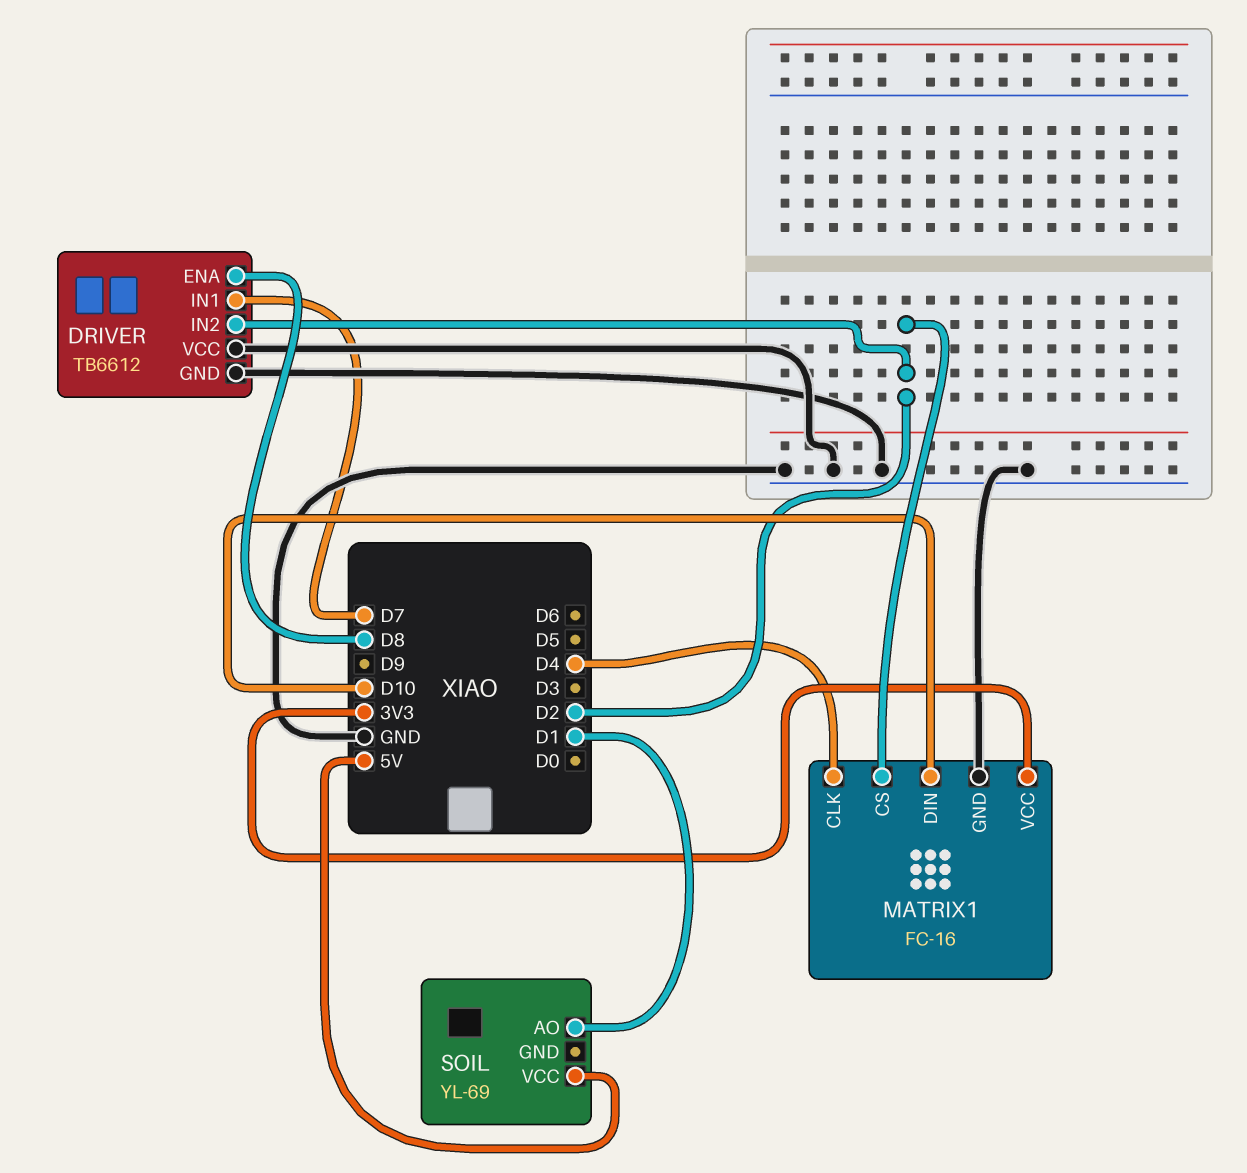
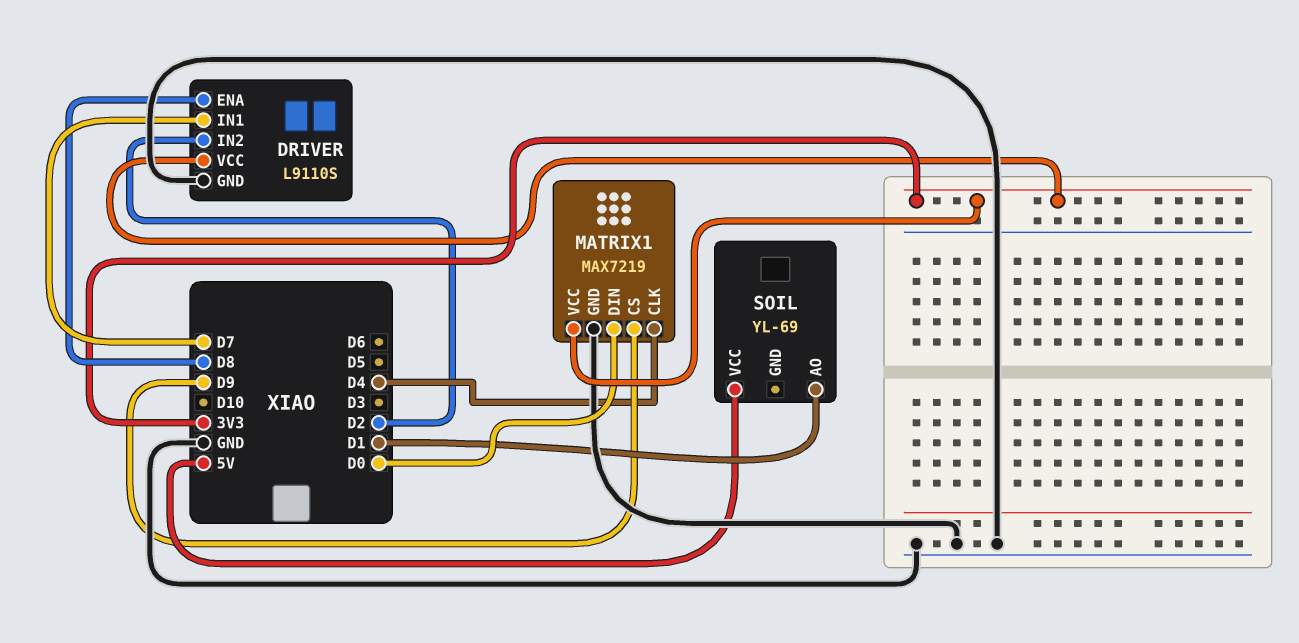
DRIVER: TB6612 -> L9110S
DRIVER pin VCC: GND -> 3V3
MATRIX1: FC-16 -> MAX7219
MATRIX1 pin CS: D2 -> D9
MATRIX1 pin DIN: D10 -> D0

